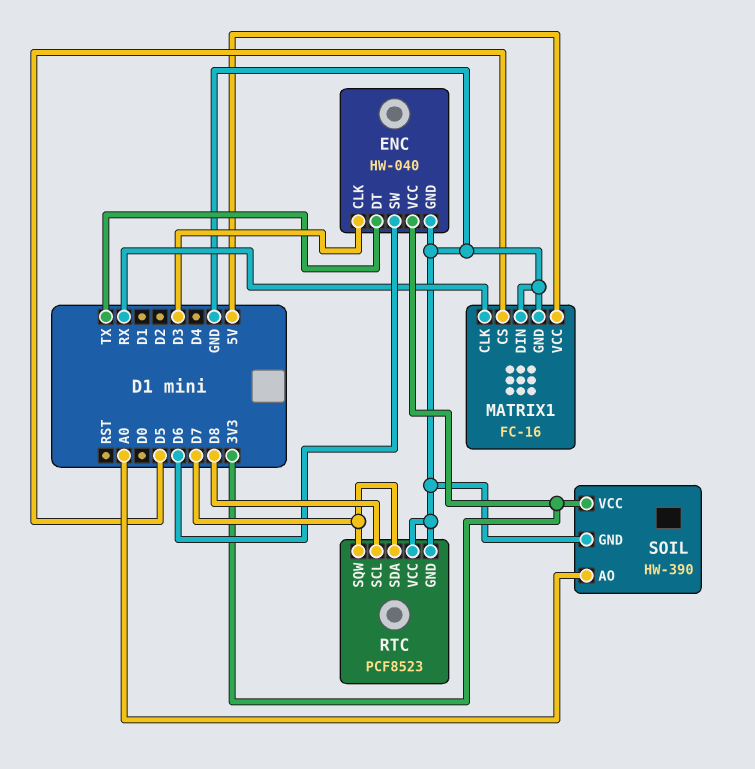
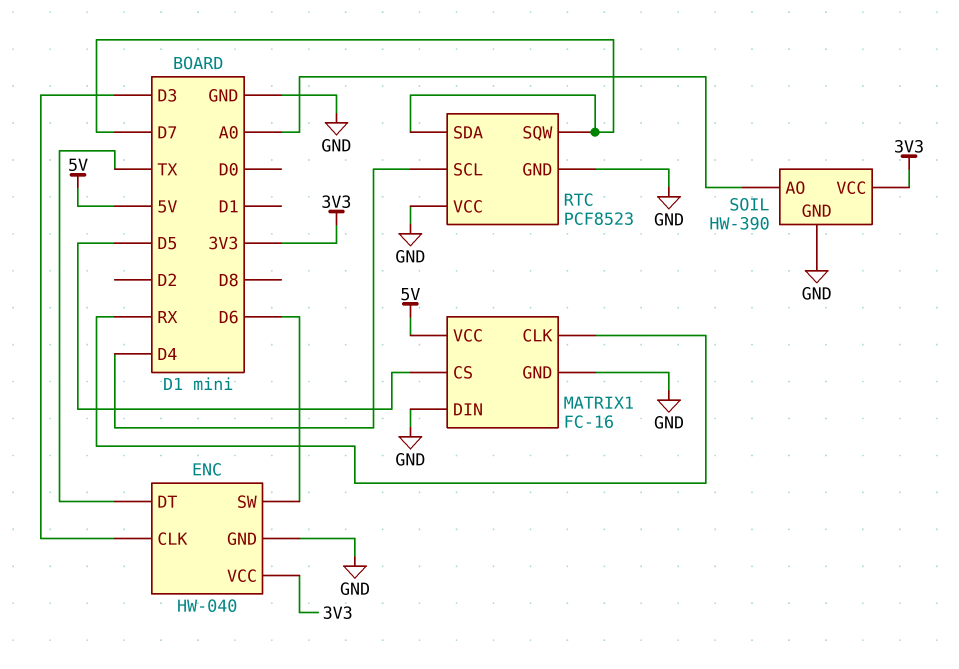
RTC pin SCL: D8 -> D4

